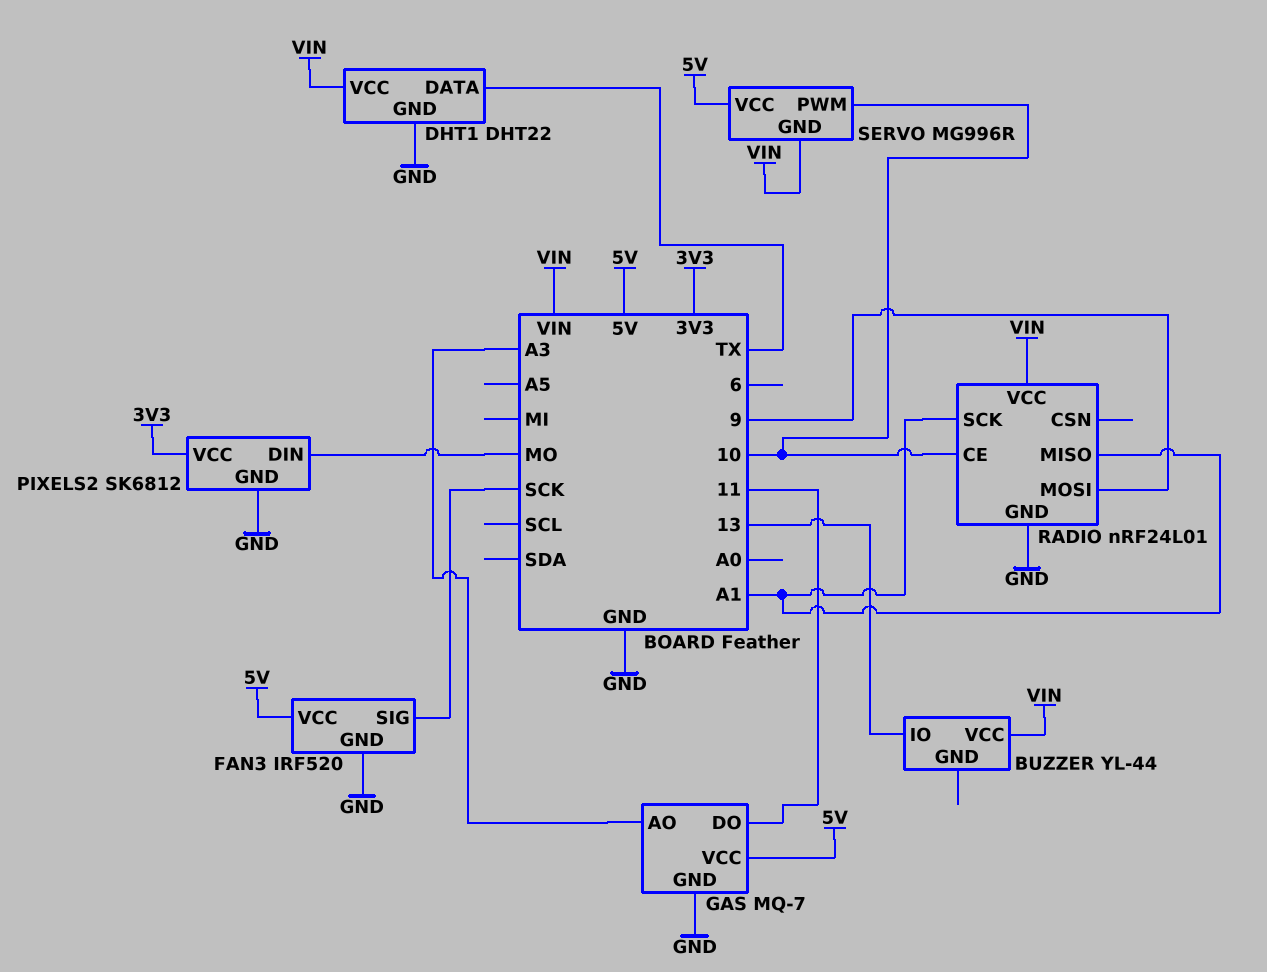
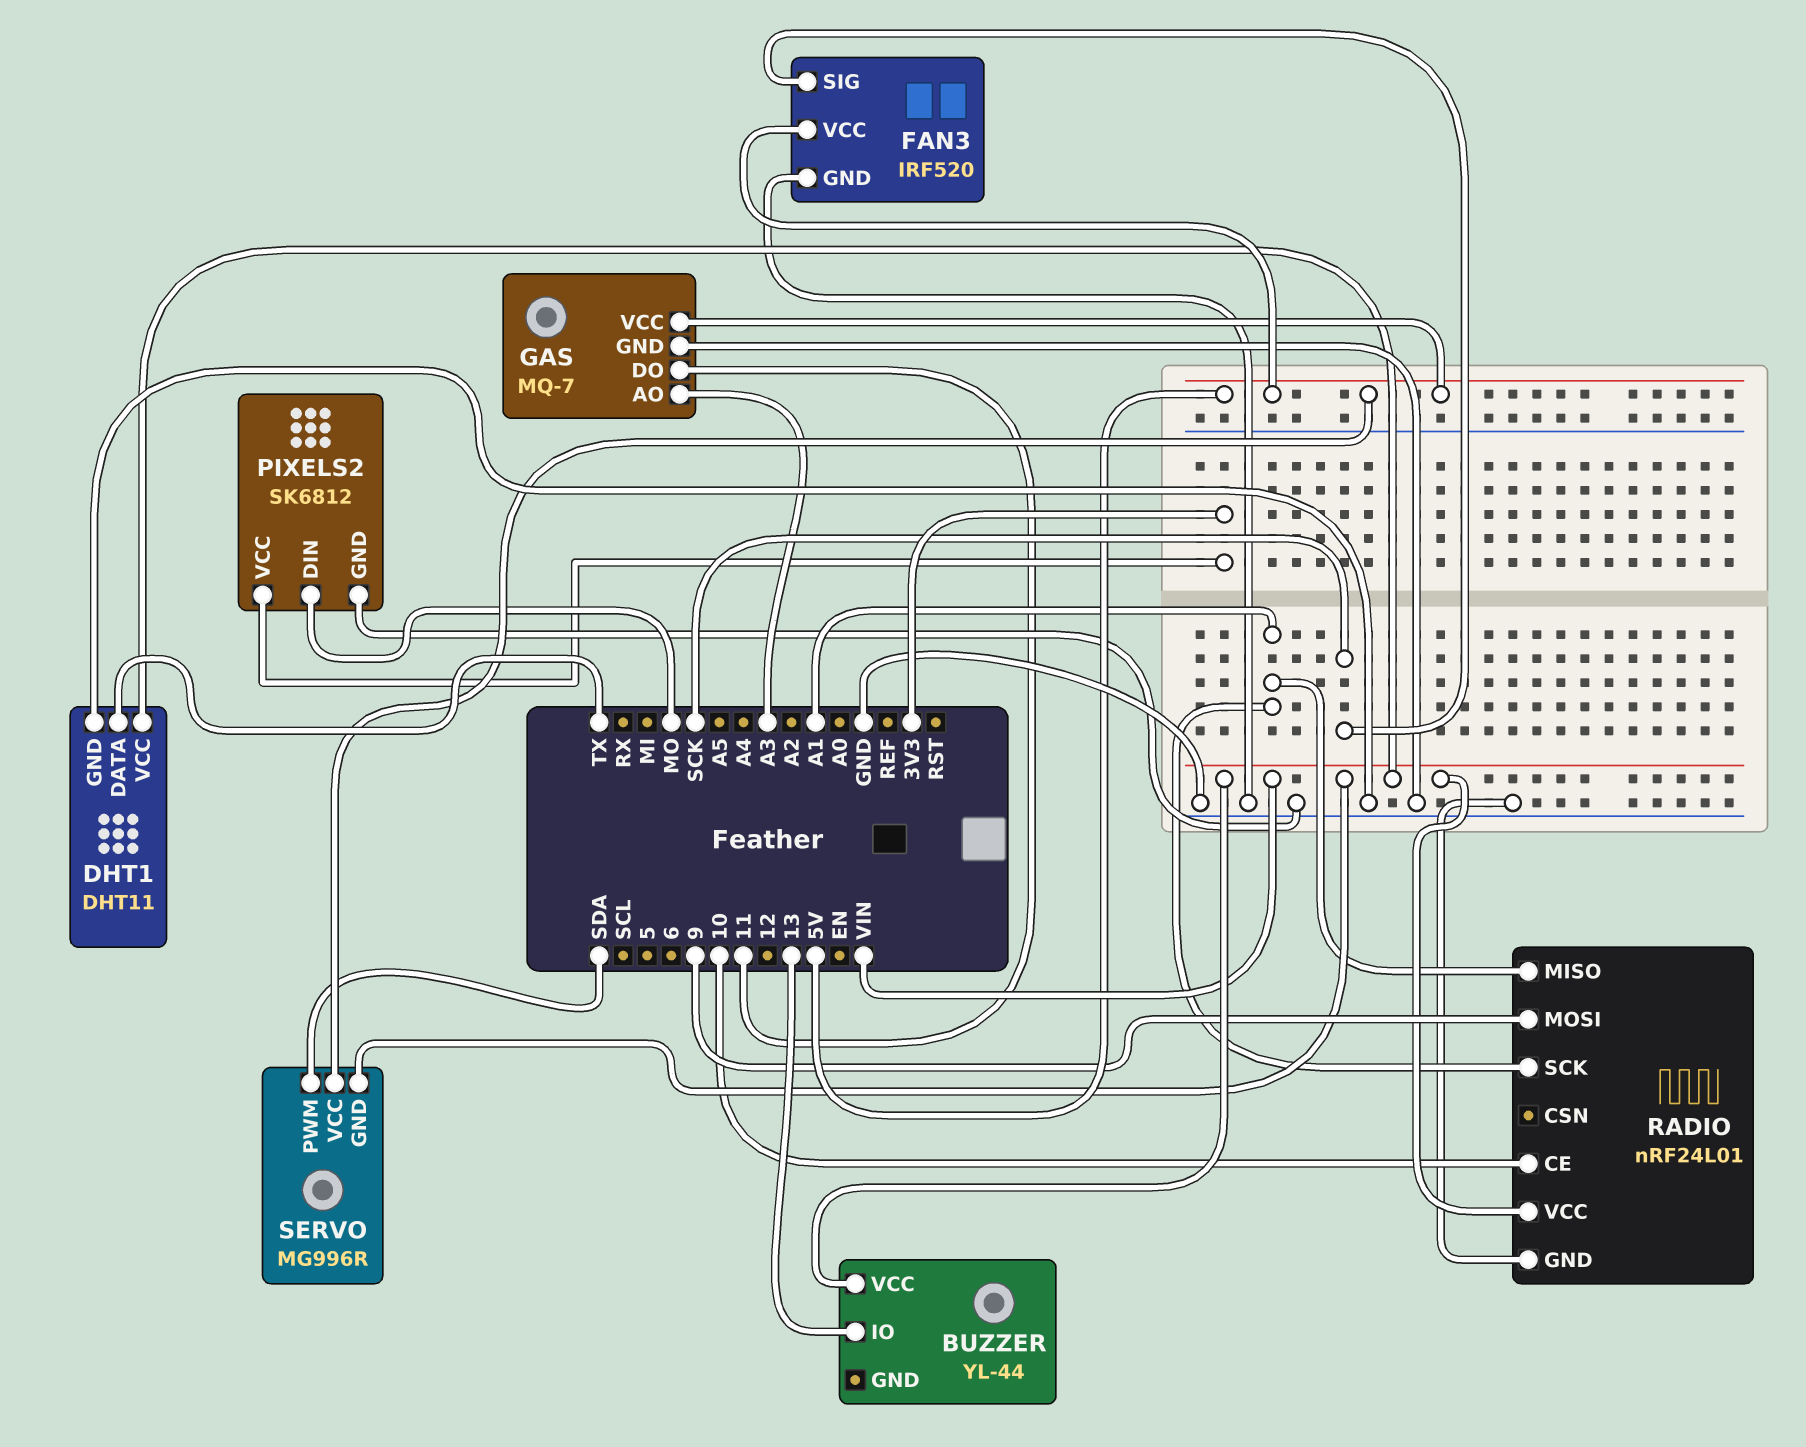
DHT1: DHT22 -> DHT11
SERVO pin PWM: 10 -> SDA

